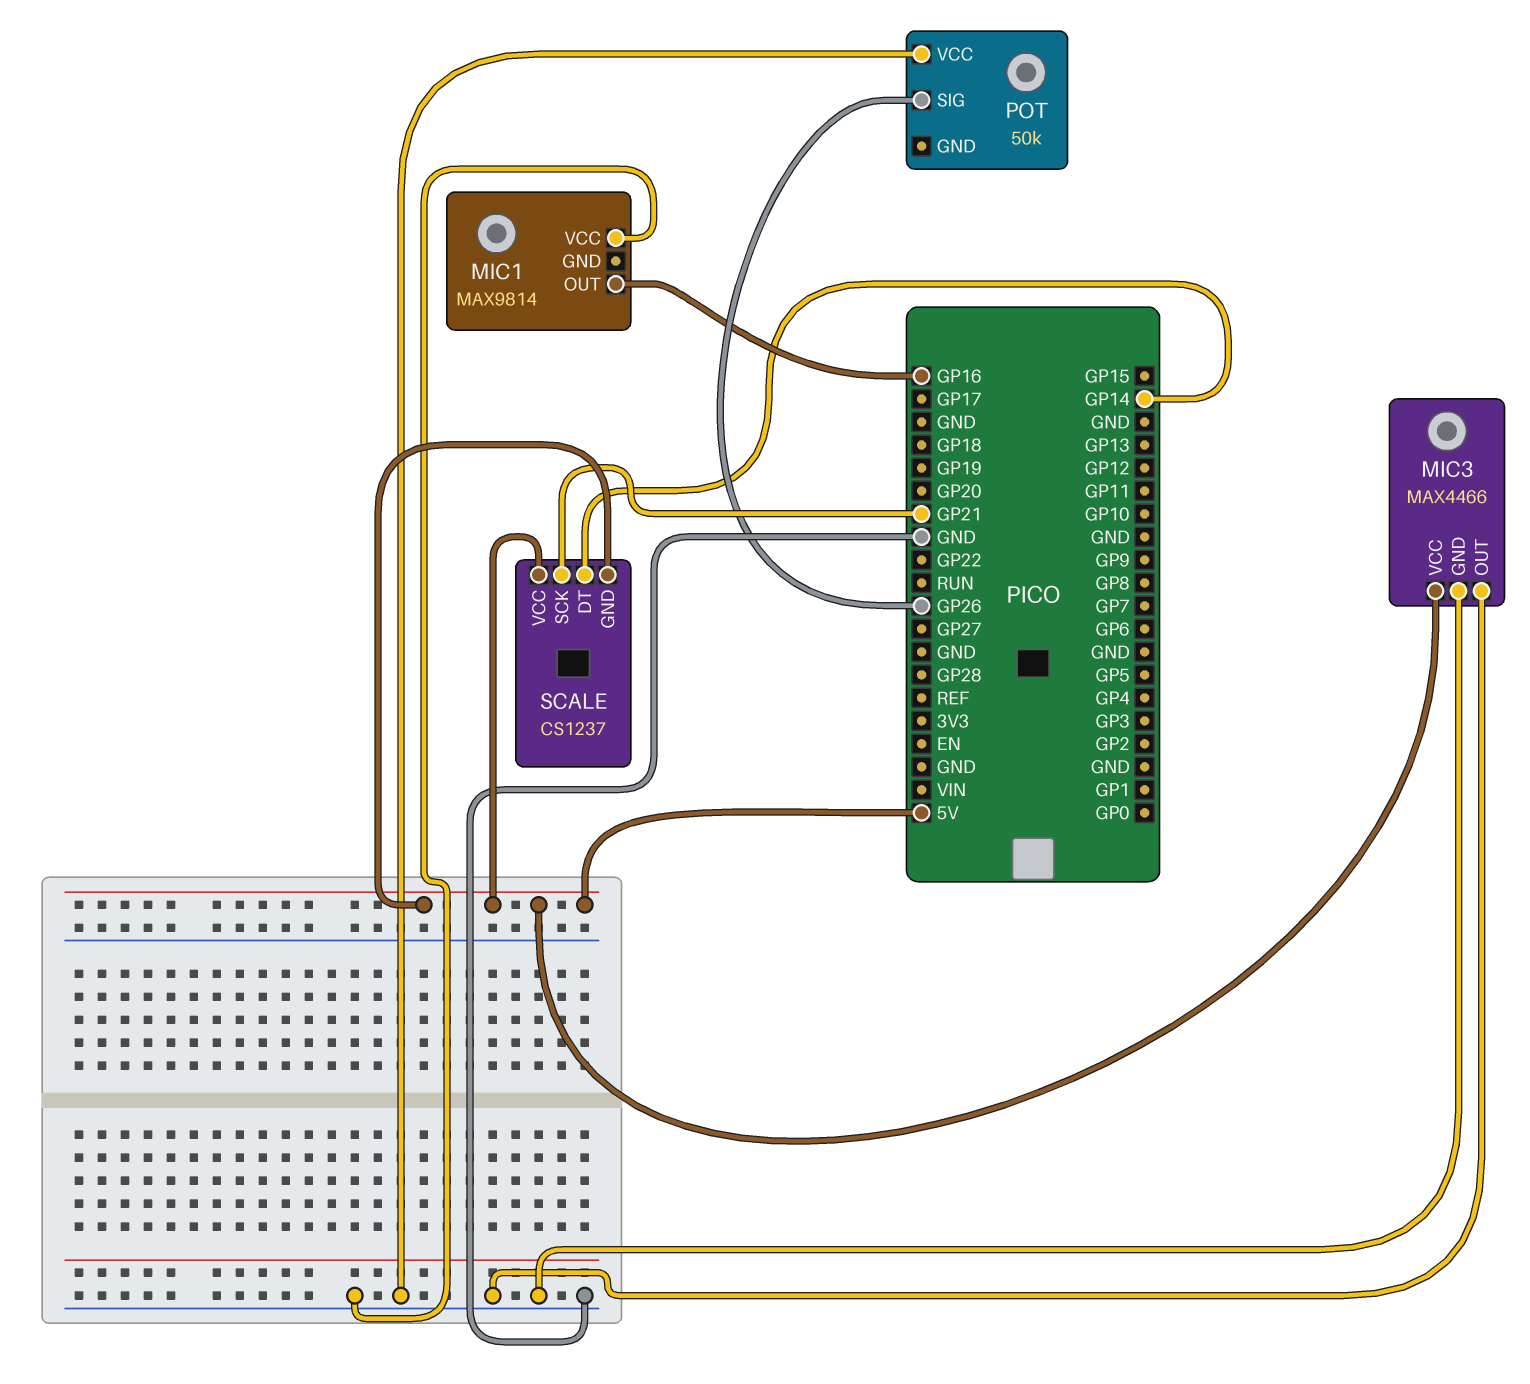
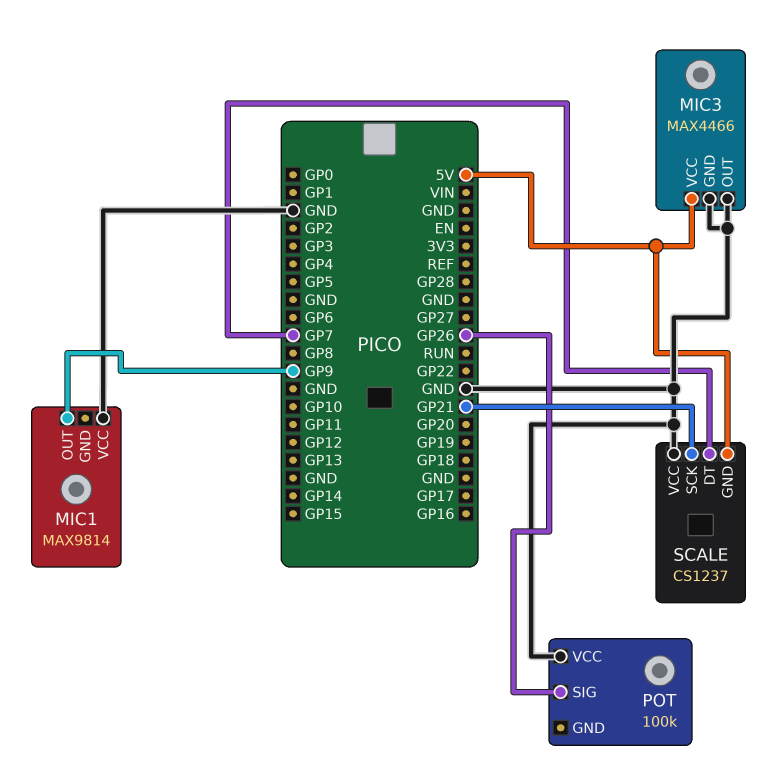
MIC1 pin OUT: GP16 -> GP9
POT: 50k -> 100k
SCALE pin DT: GP14 -> GP7
SCALE pin VCC: 5V -> GND

